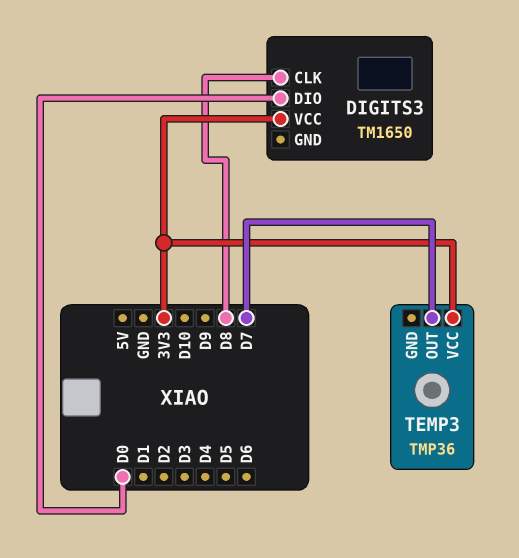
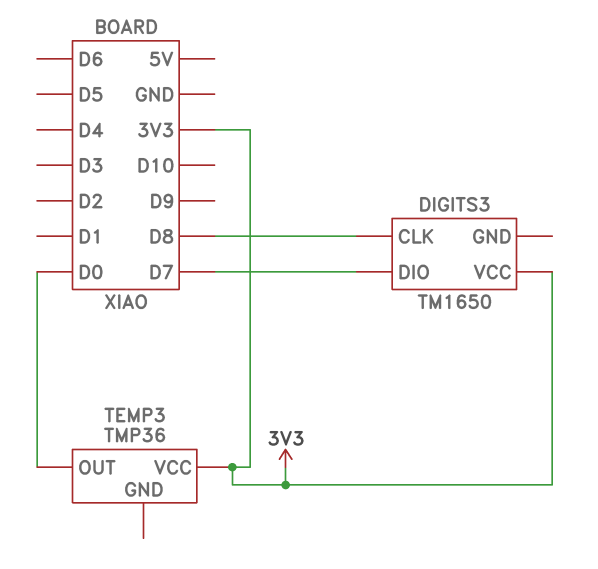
DIGITS3 pin DIO: D0 -> D7
TEMP3 pin OUT: D7 -> D0

